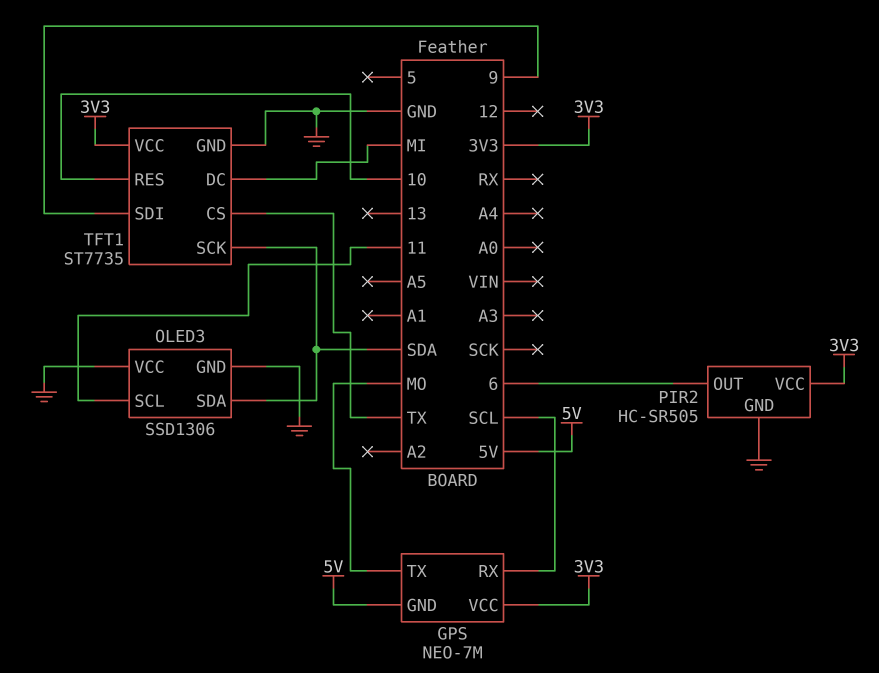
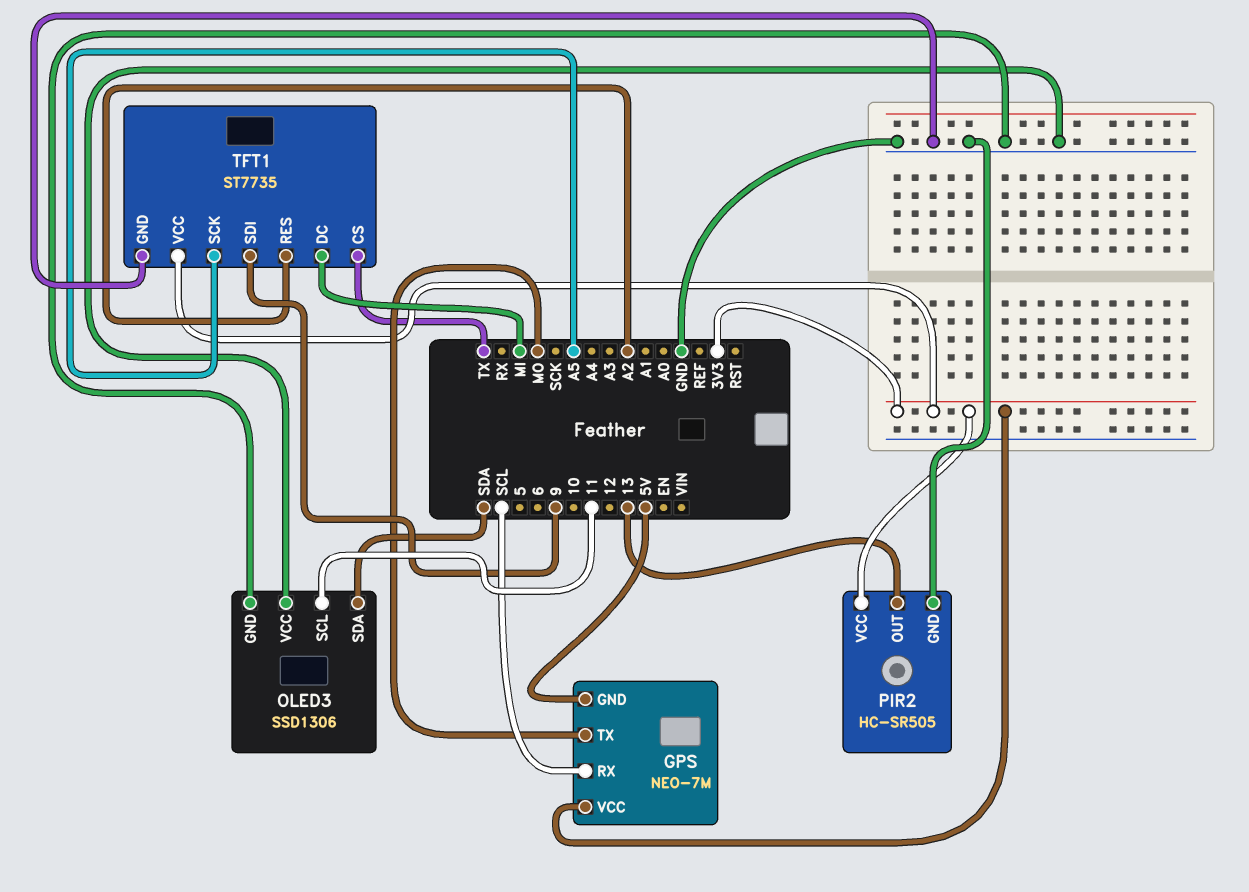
PIR2 pin OUT: 6 -> 13
TFT1 pin RES: 10 -> A2
TFT1 pin SCK: SDA -> A5

